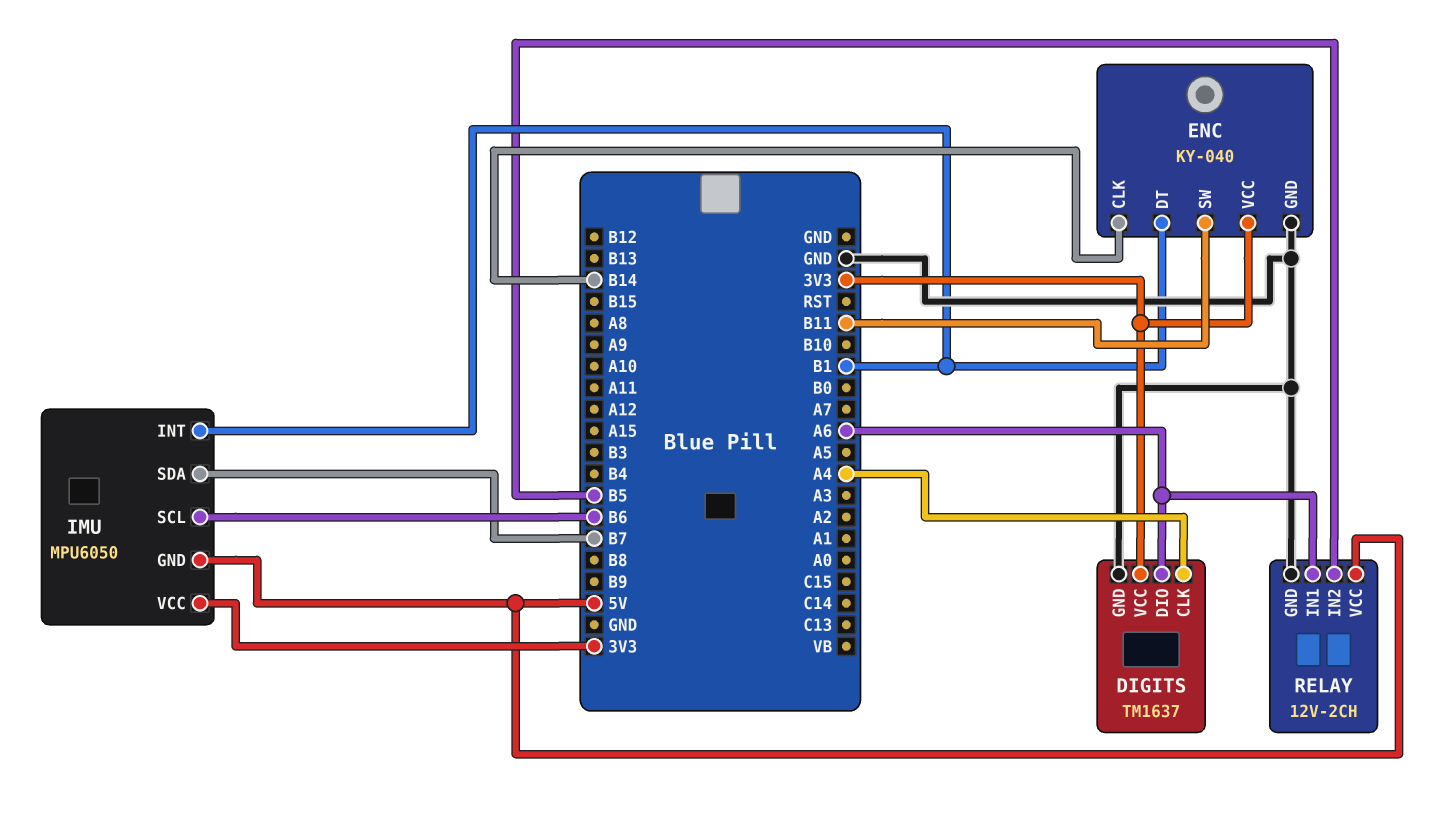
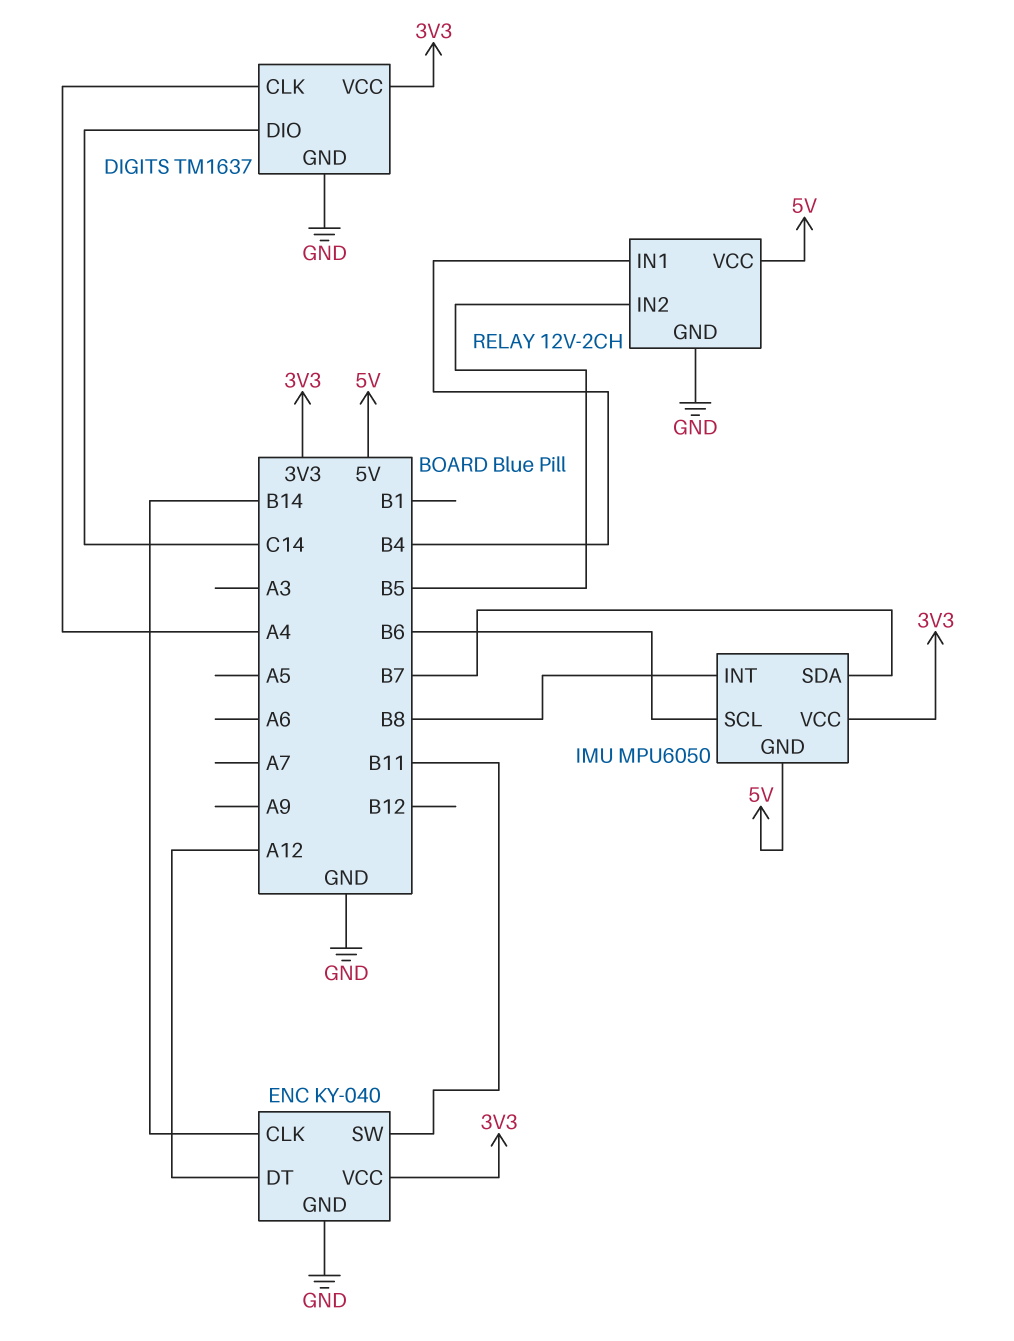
DIGITS pin DIO: A6 -> C14
ENC pin DT: B1 -> A12
IMU pin INT: B1 -> B8
RELAY pin IN1: A6 -> B4

